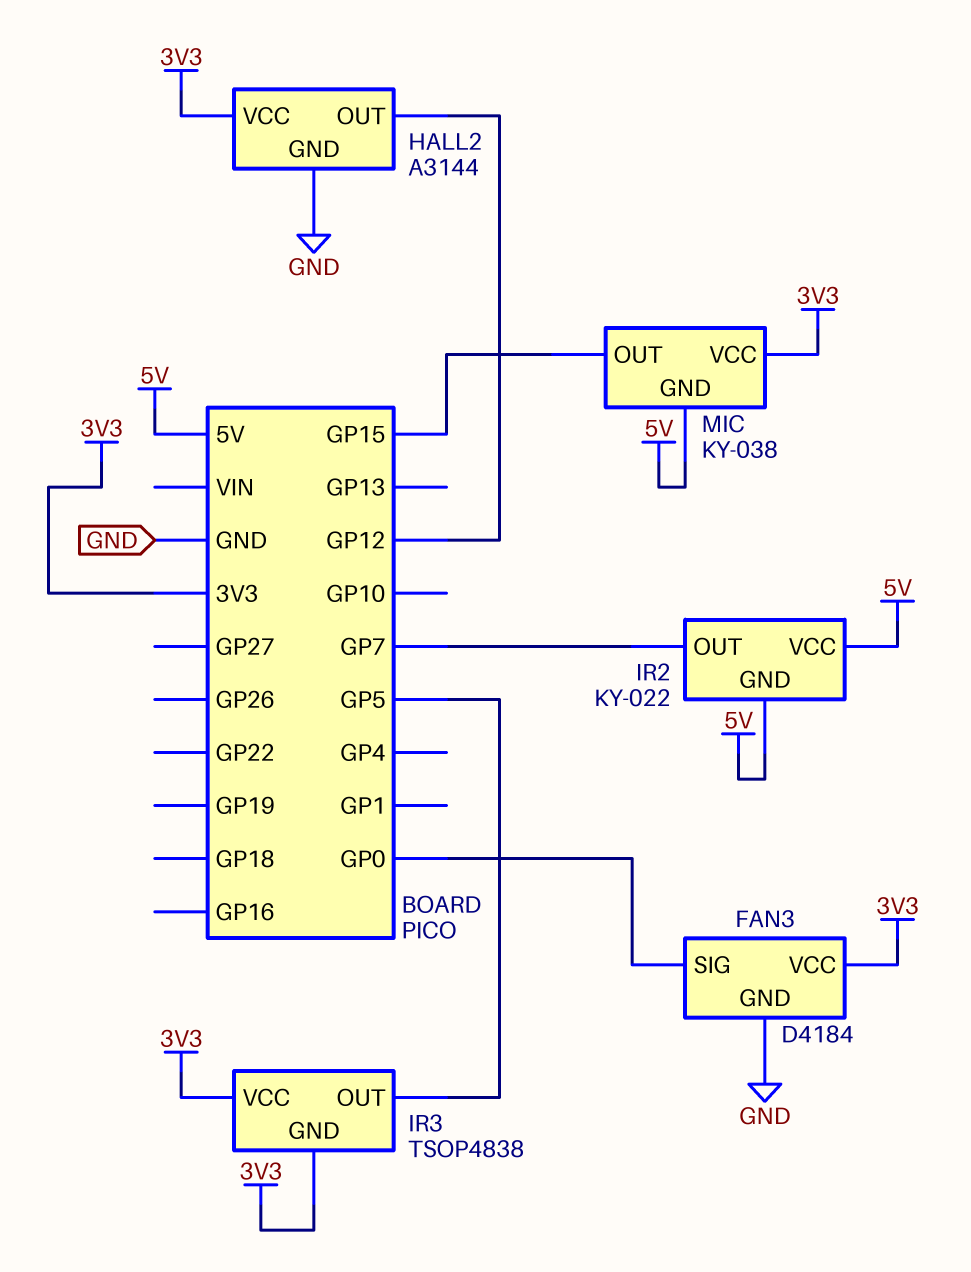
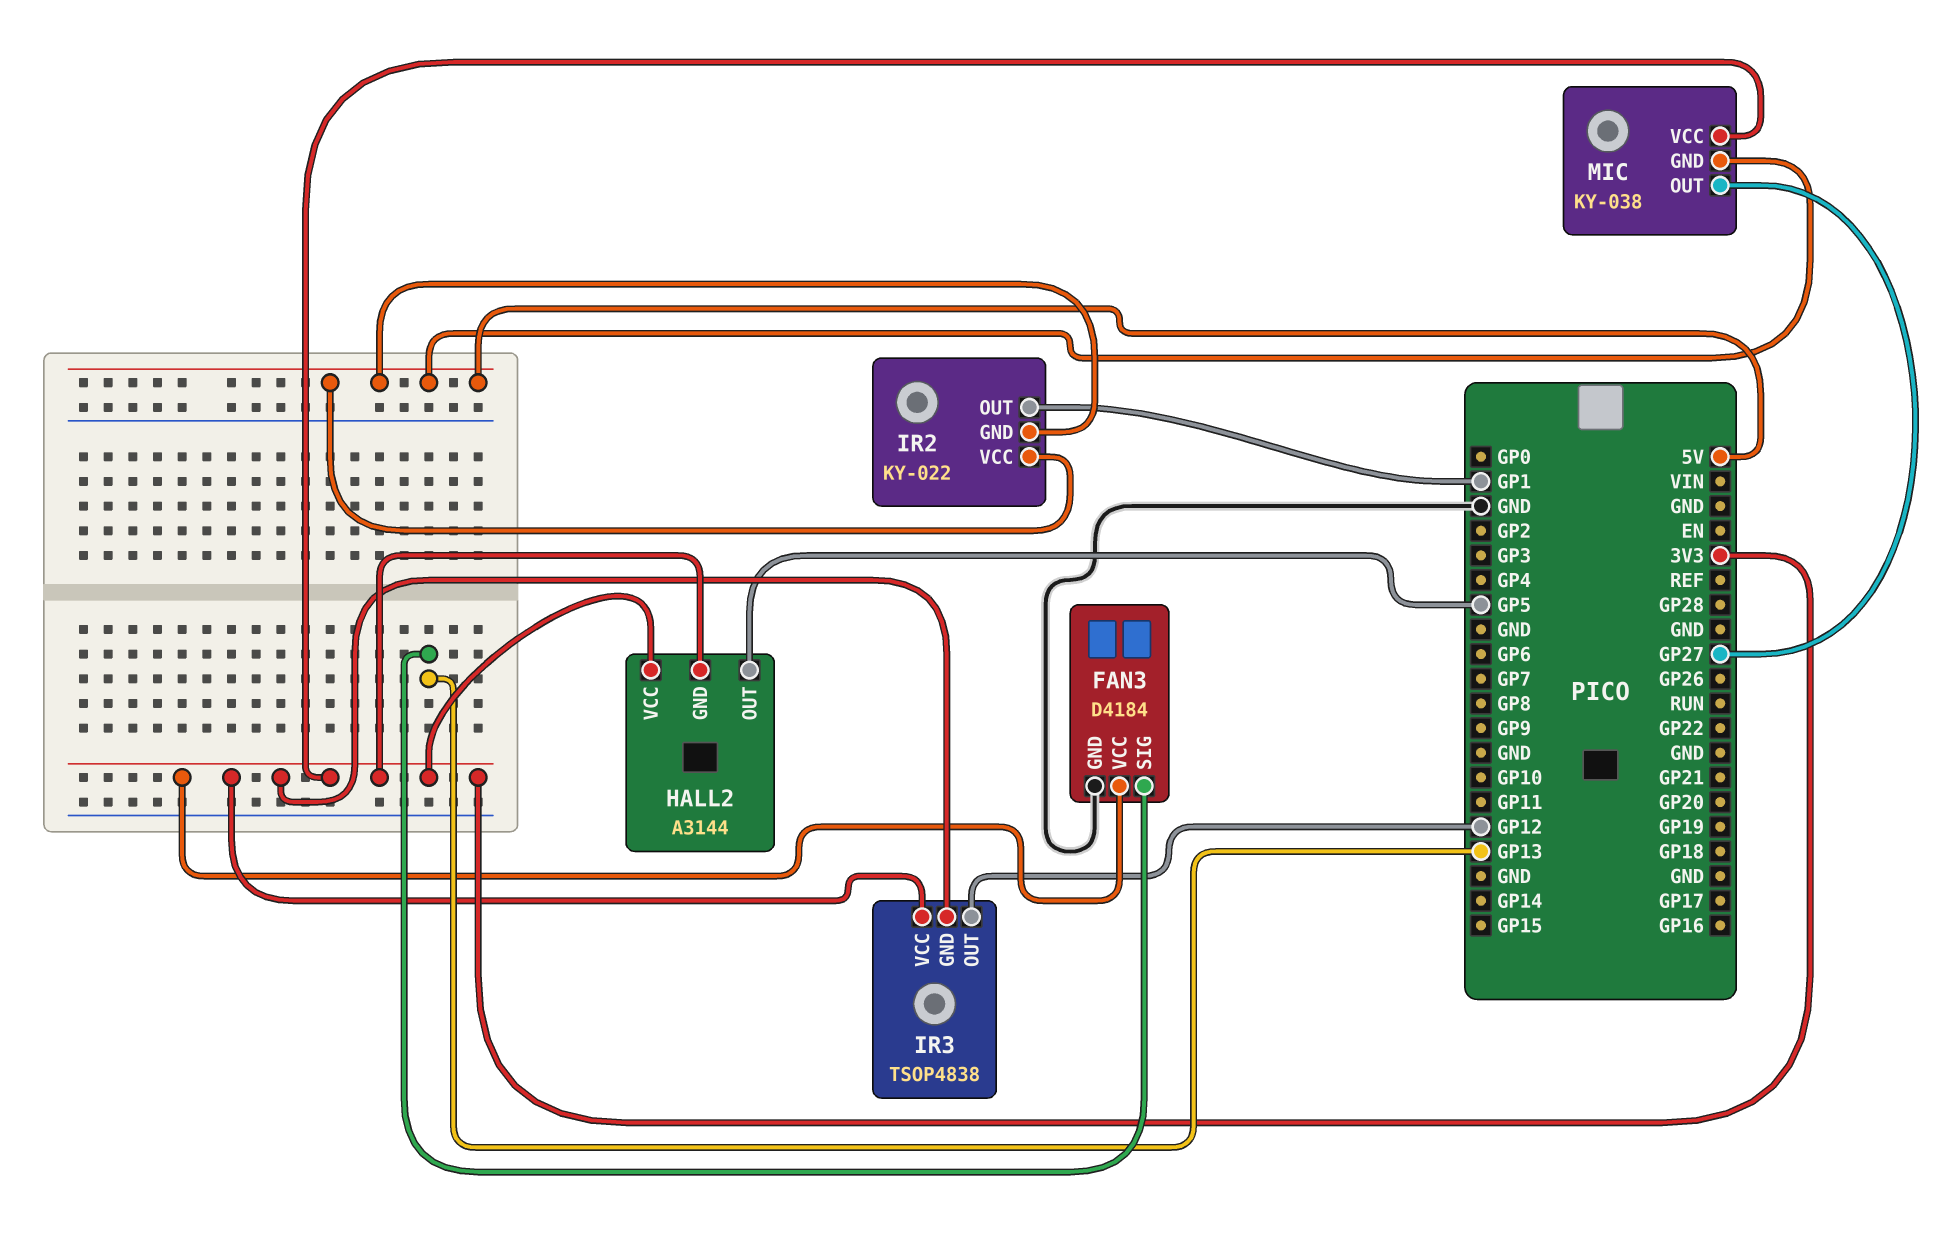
FAN3 pin SIG: GP0 -> GP13
HALL2 pin GND: GND -> 3V3
HALL2 pin OUT: GP12 -> GP5
IR2 pin OUT: GP7 -> GP1
IR3 pin OUT: GP5 -> GP12
MIC pin OUT: GP15 -> GP27

